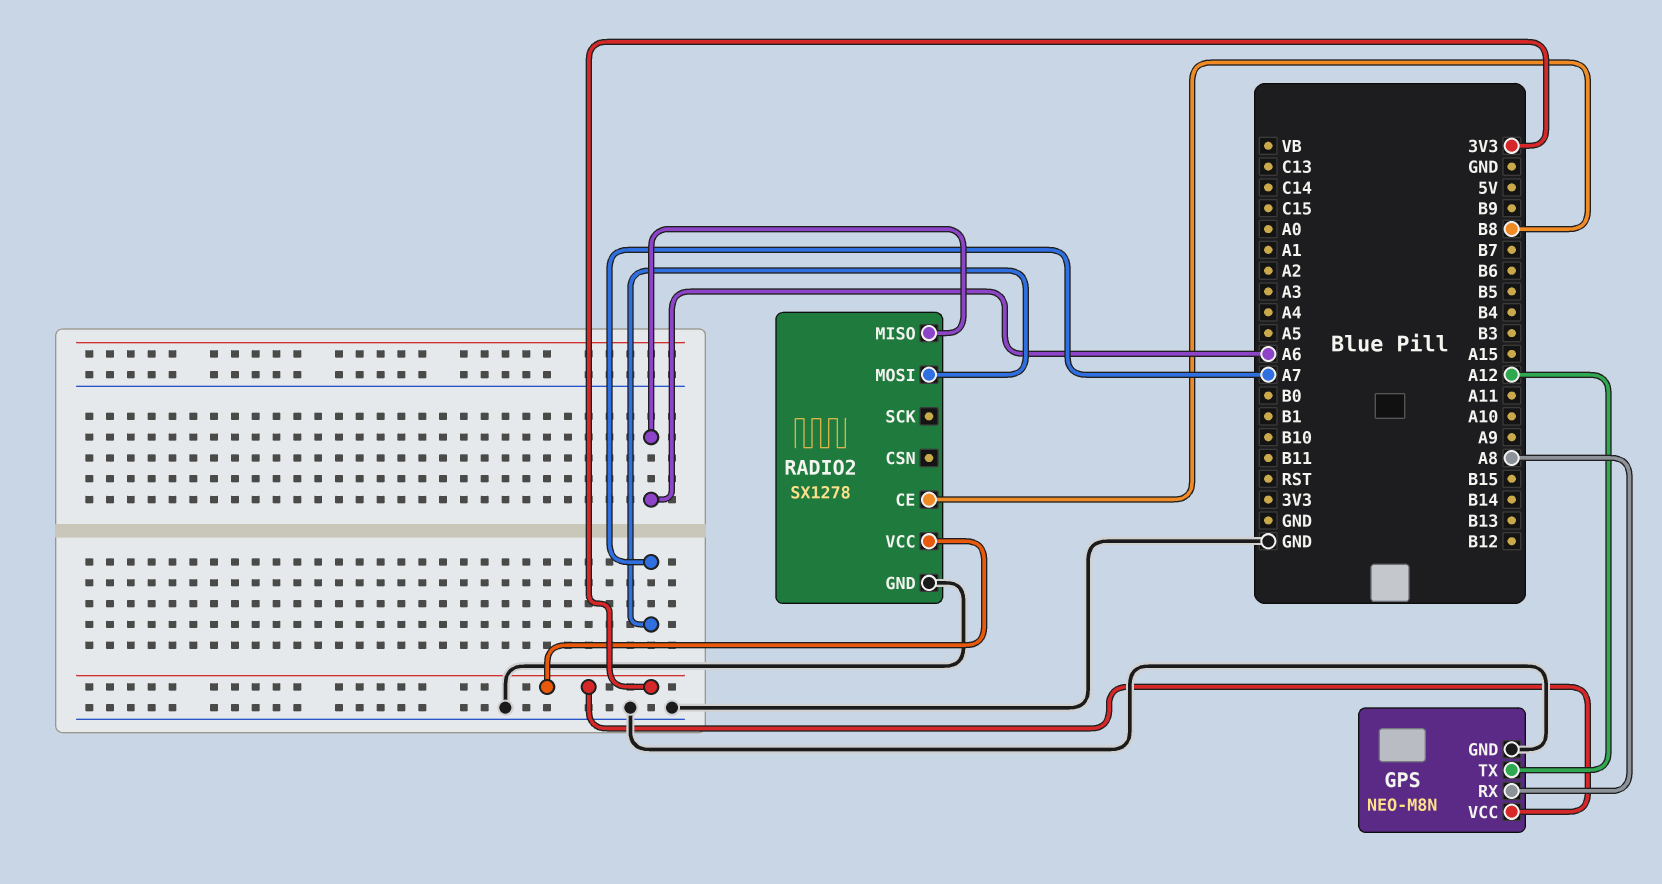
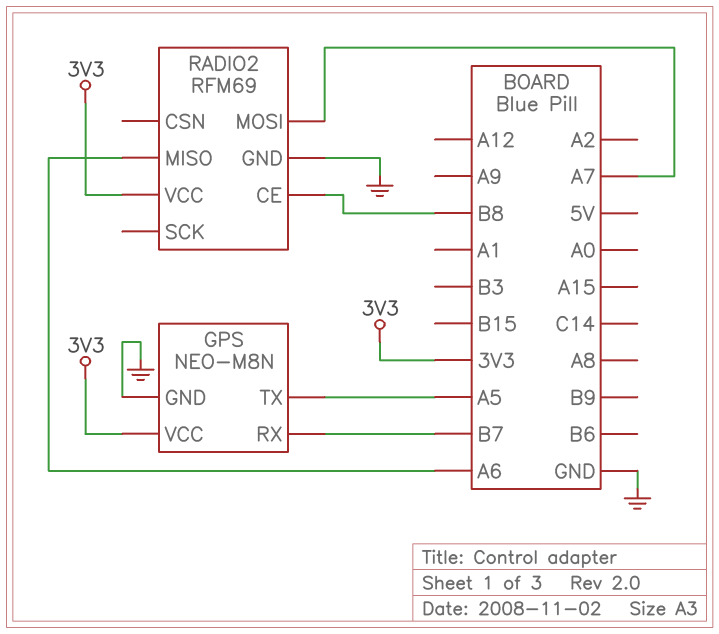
GPS pin RX: A8 -> B7
GPS pin TX: A12 -> A5
RADIO2: SX1278 -> RFM69

